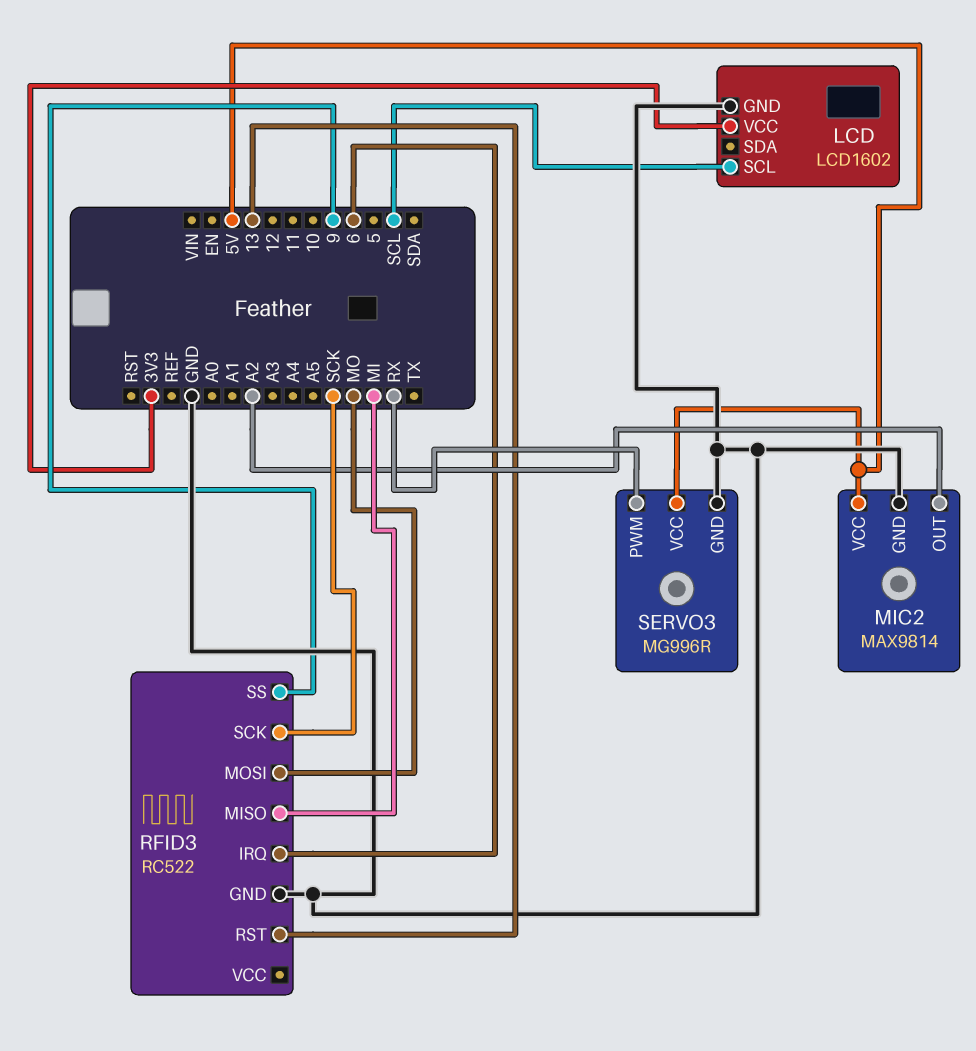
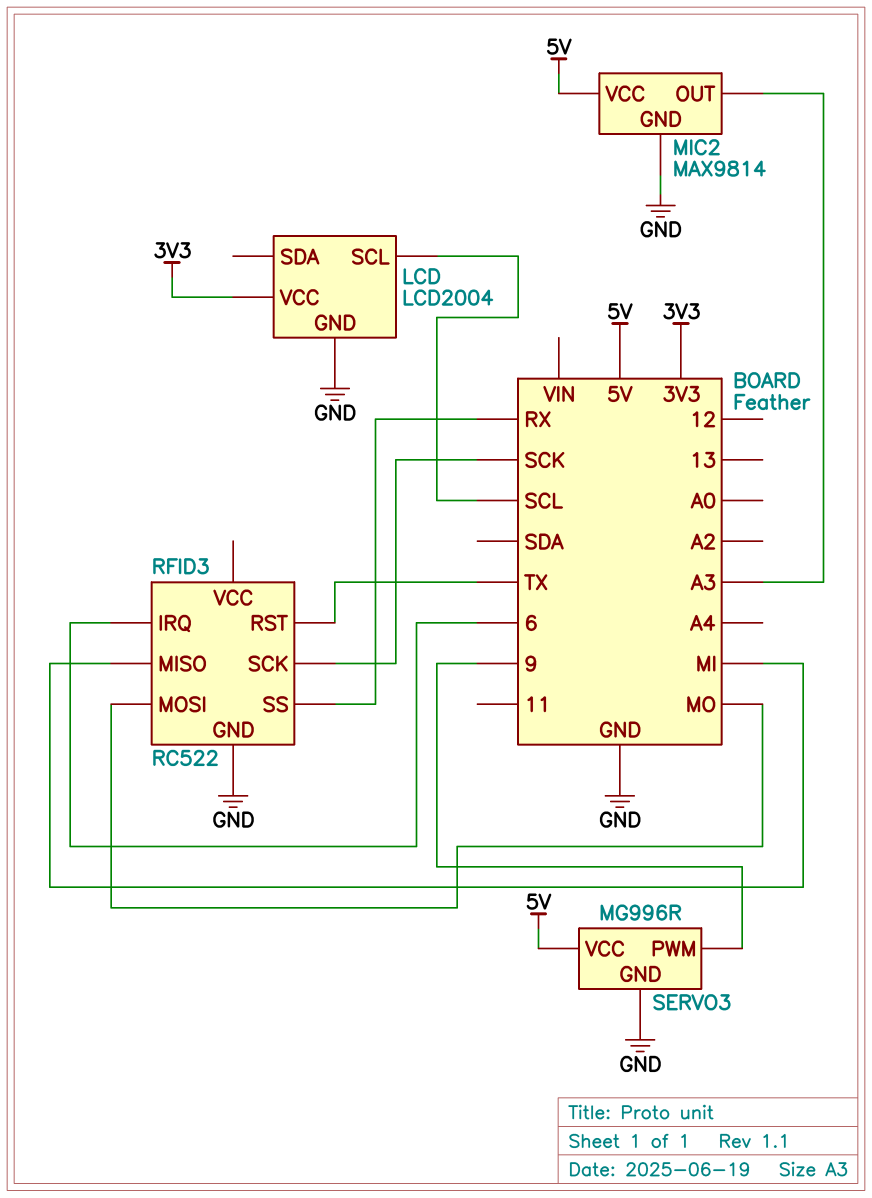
LCD: LCD1602 -> LCD2004
MIC2 pin OUT: A2 -> A3
RFID3 pin RST: 13 -> TX
RFID3 pin SS: 9 -> RX
SERVO3 pin PWM: RX -> 9

